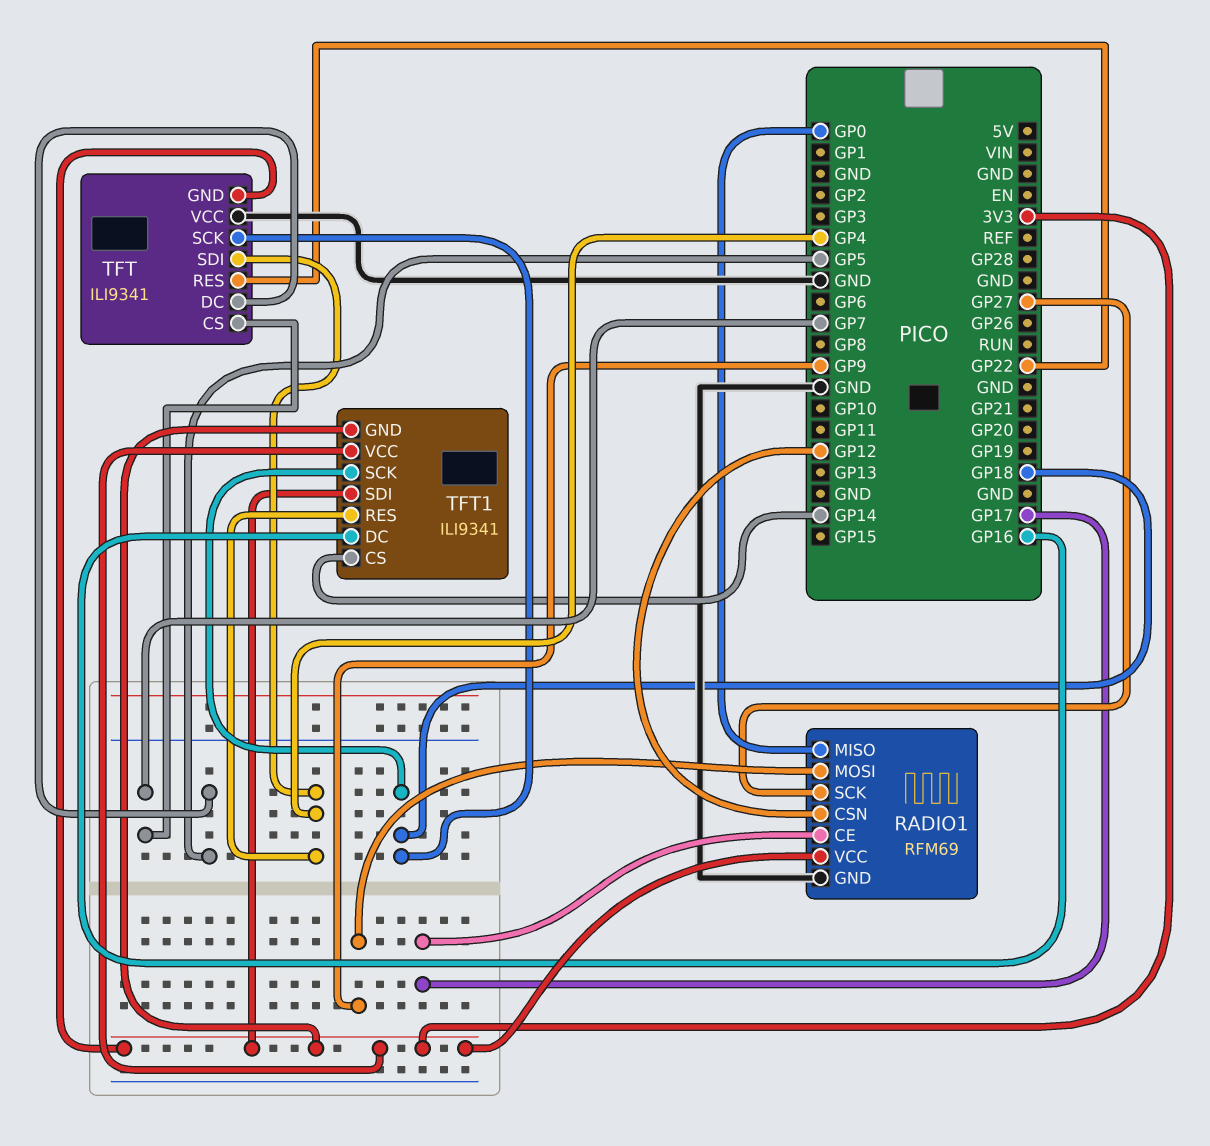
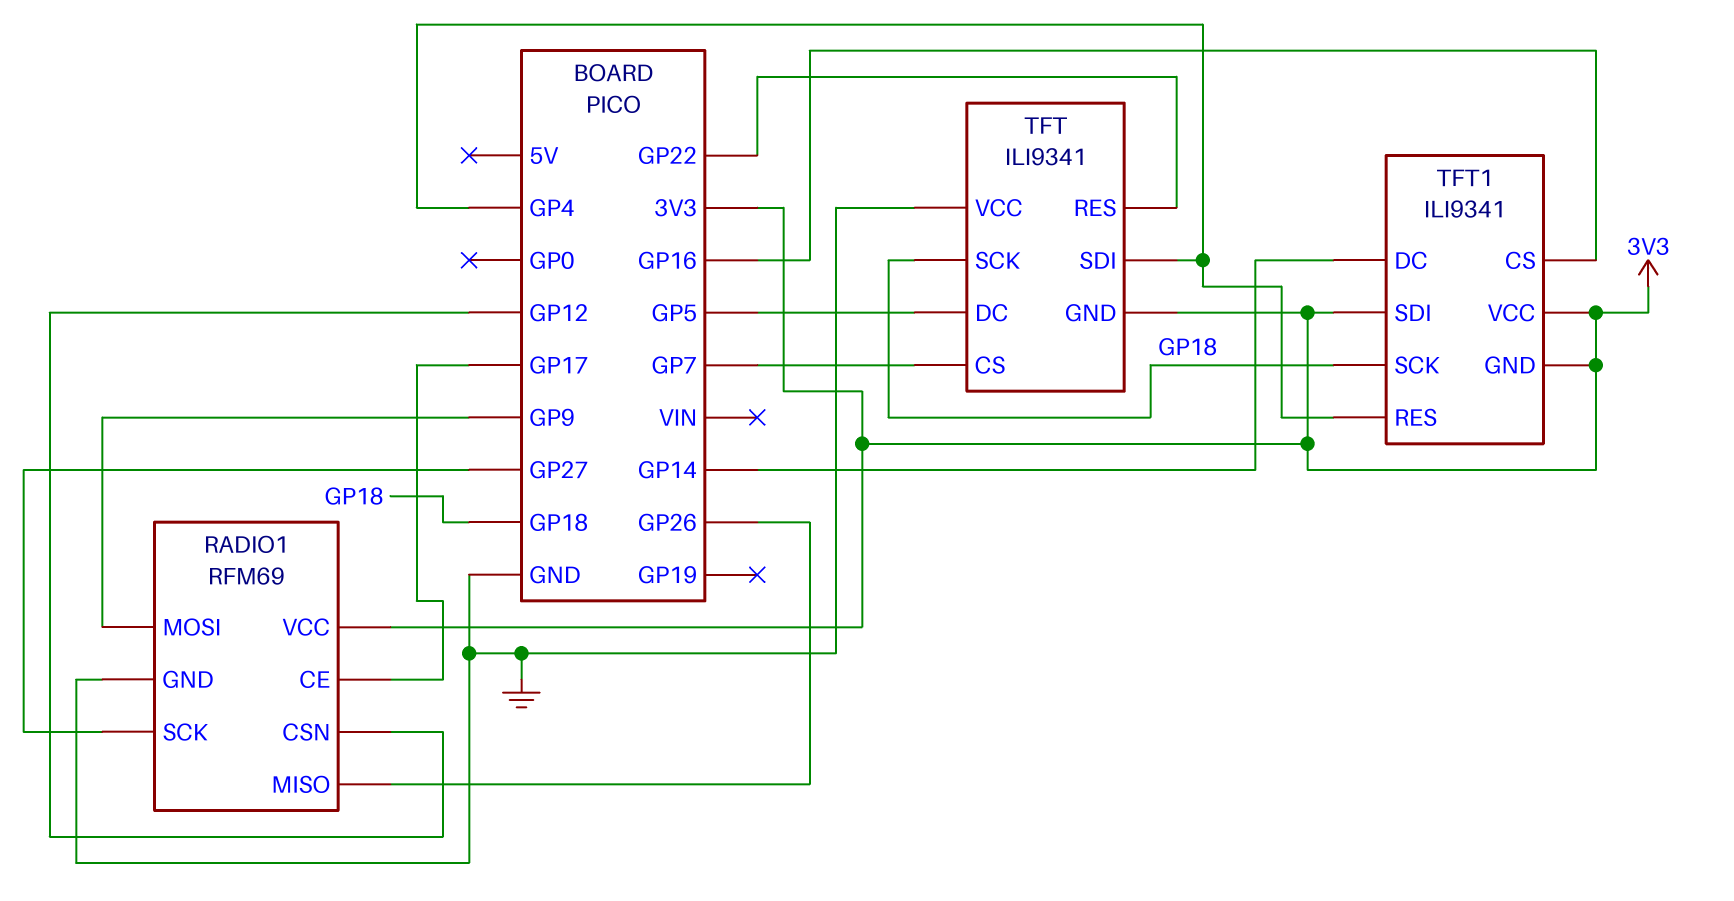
RADIO1 pin MISO: GP0 -> GP26
TFT1 pin CS: GP14 -> GP16
TFT1 pin DC: GP16 -> GP14

